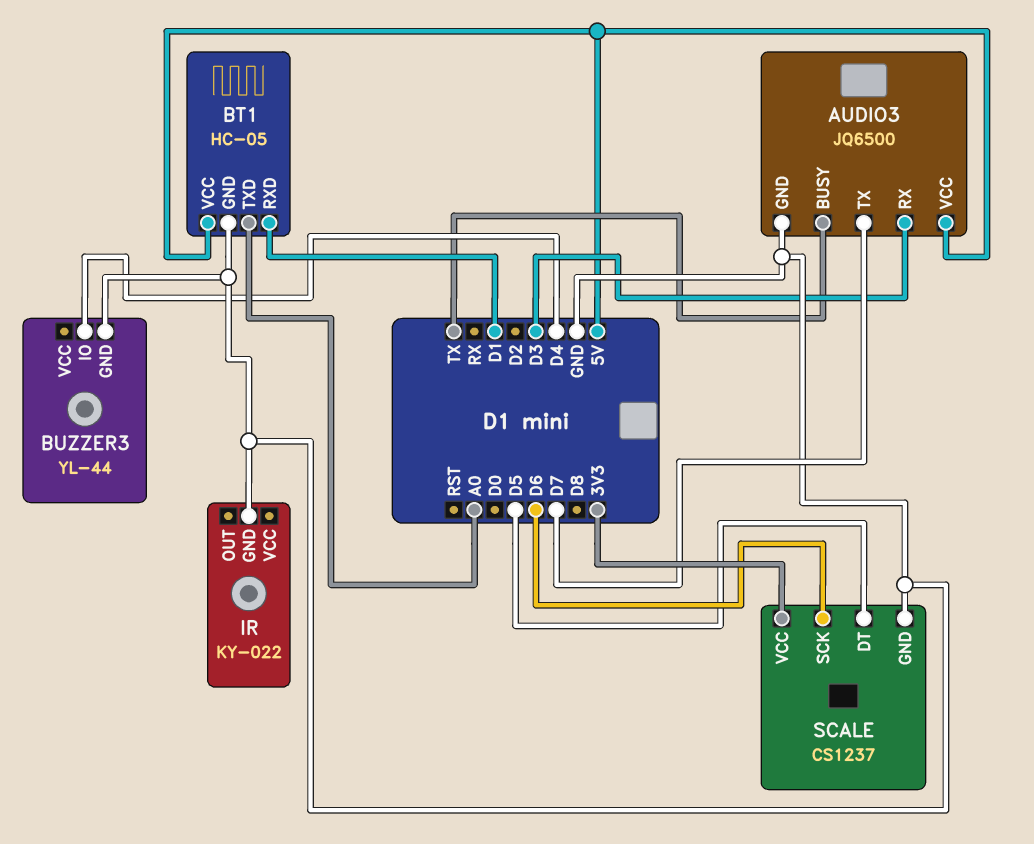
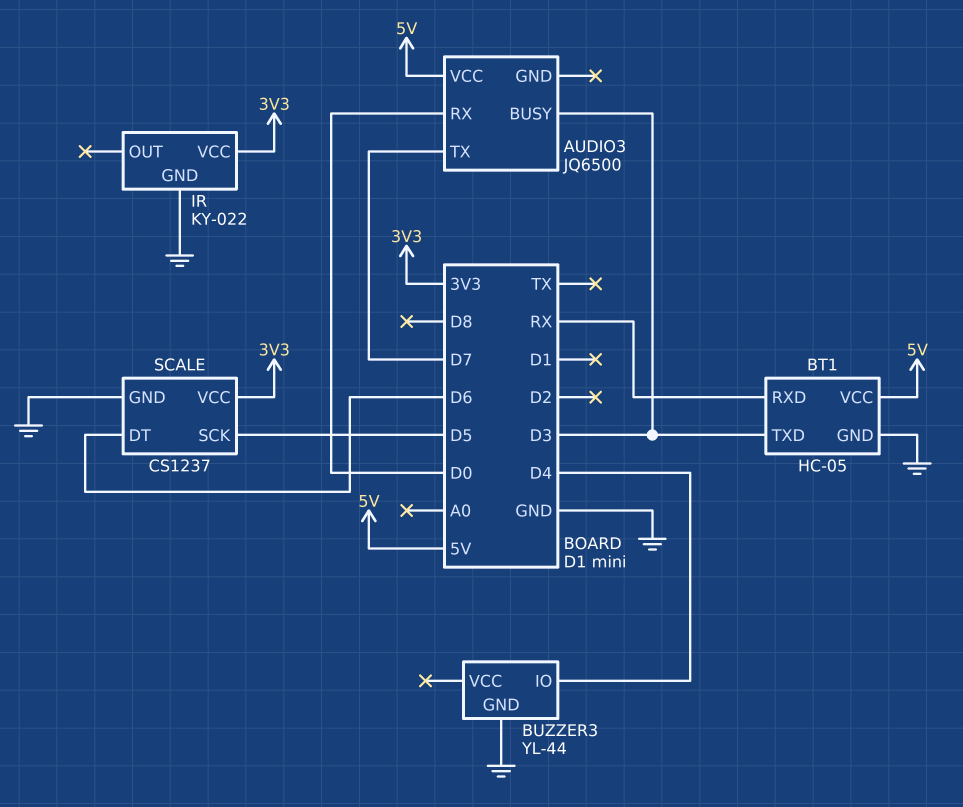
AUDIO3 pin BUSY: TX -> D3
AUDIO3 pin GND: GND -> none
AUDIO3 pin RX: D3 -> D0
BT1 pin RXD: D1 -> RX
BT1 pin TXD: A0 -> D3
IR pin VCC: none -> 3V3
SCALE pin DT: D5 -> D6
SCALE pin SCK: D6 -> D5

